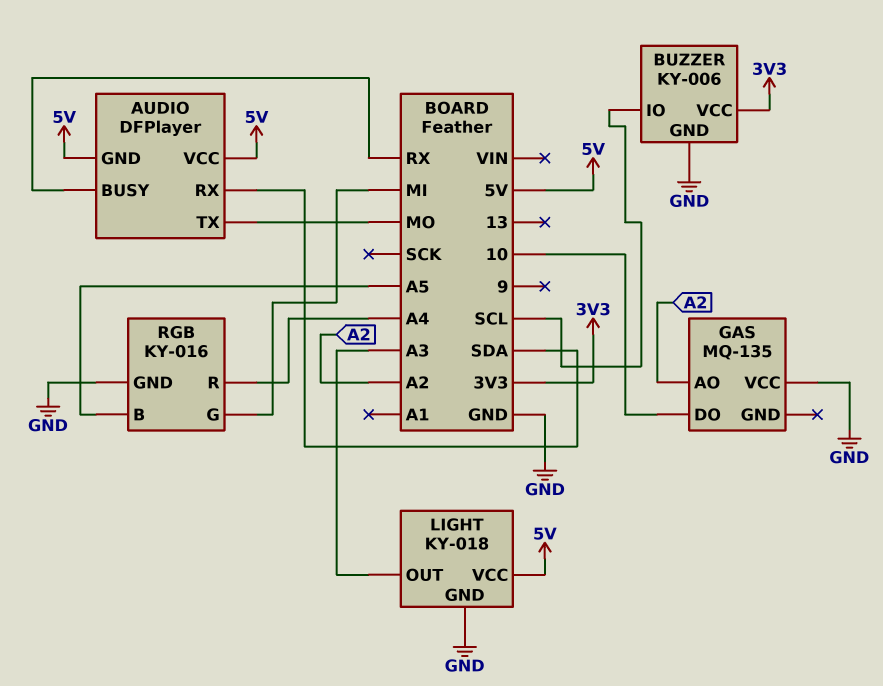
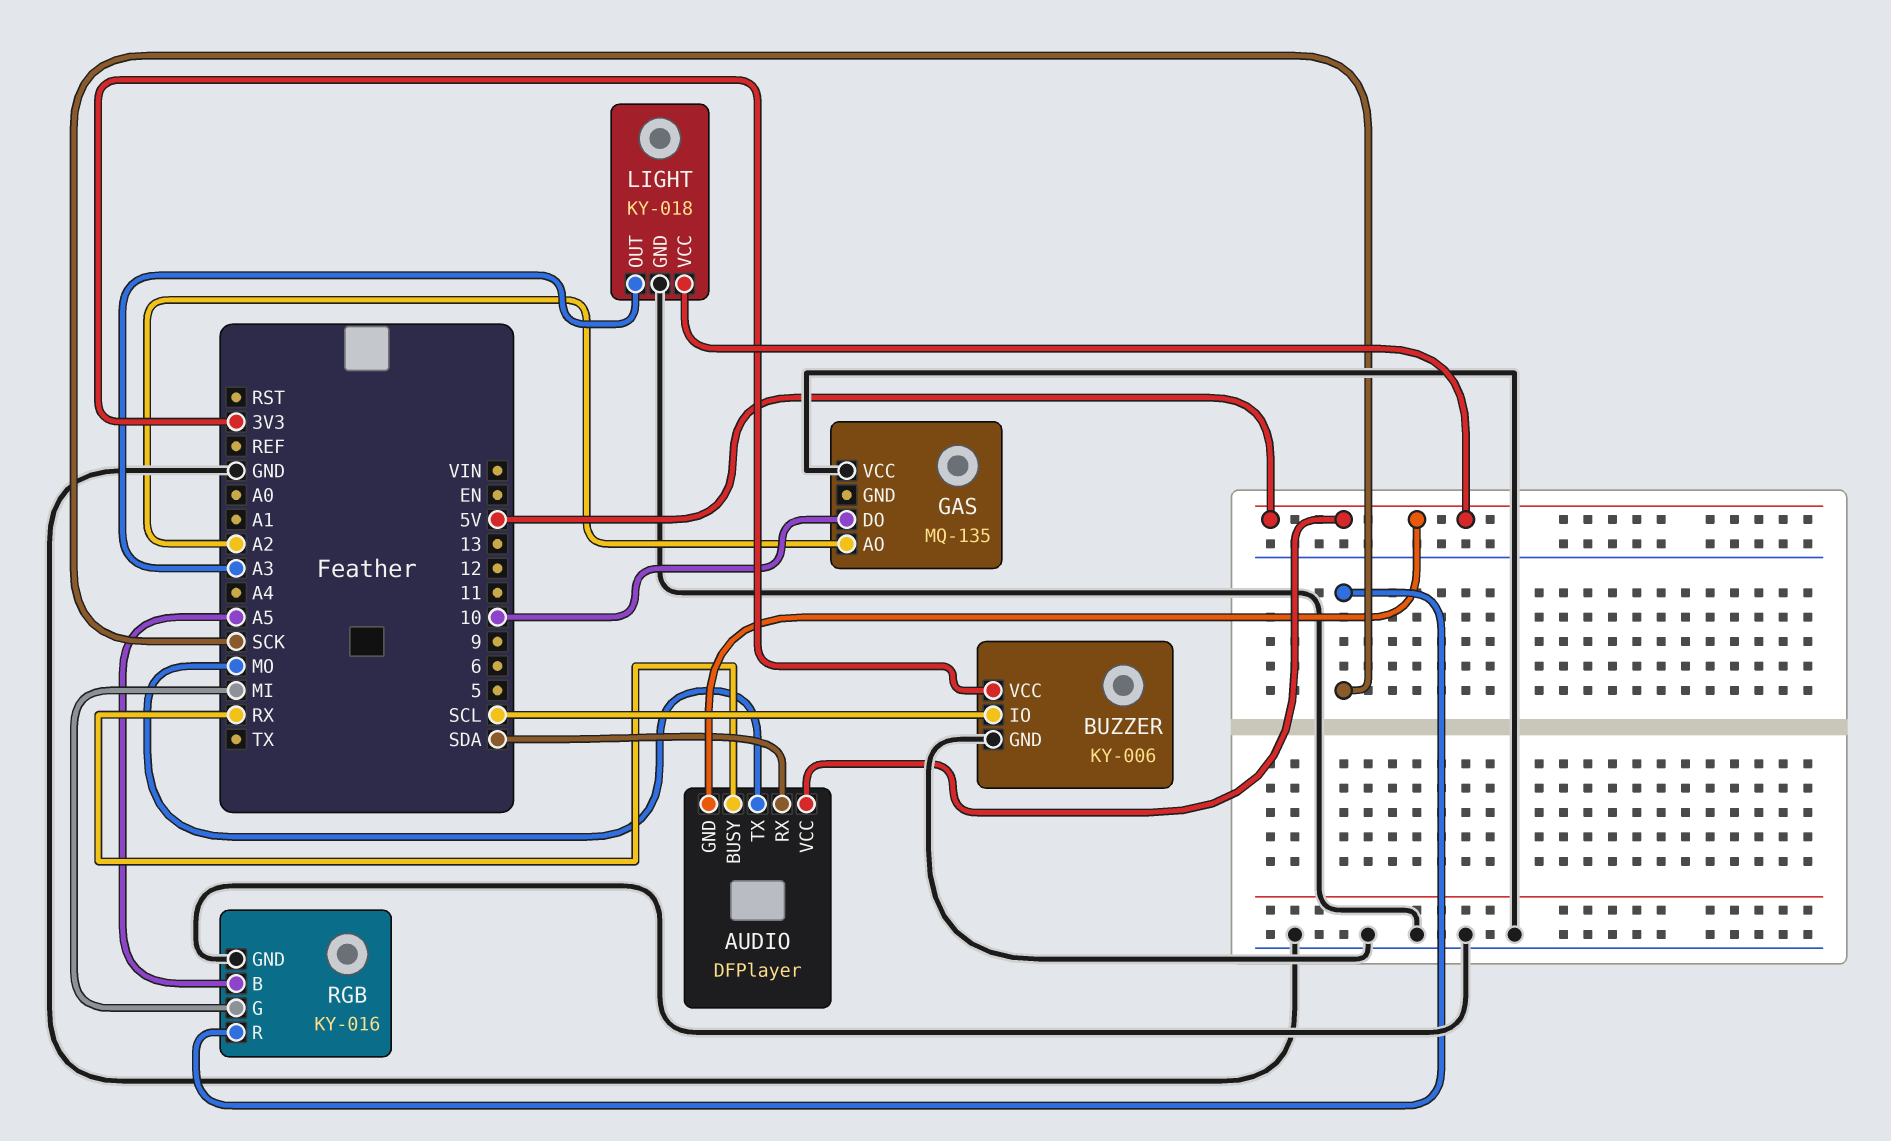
RGB pin R: A4 -> SCK

